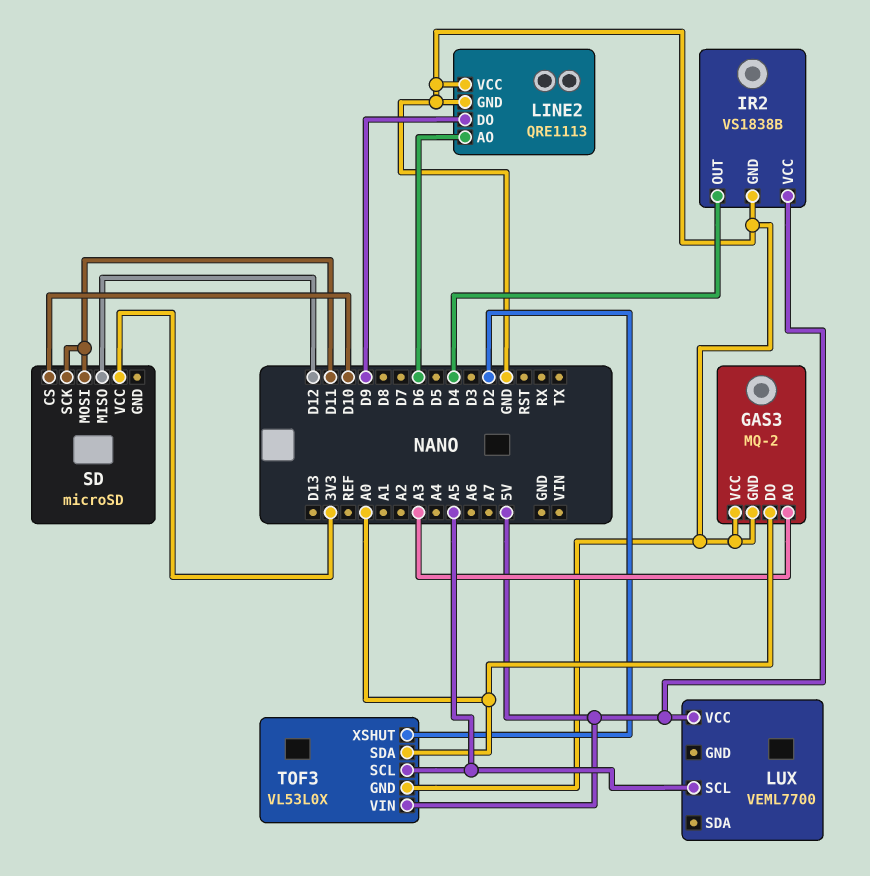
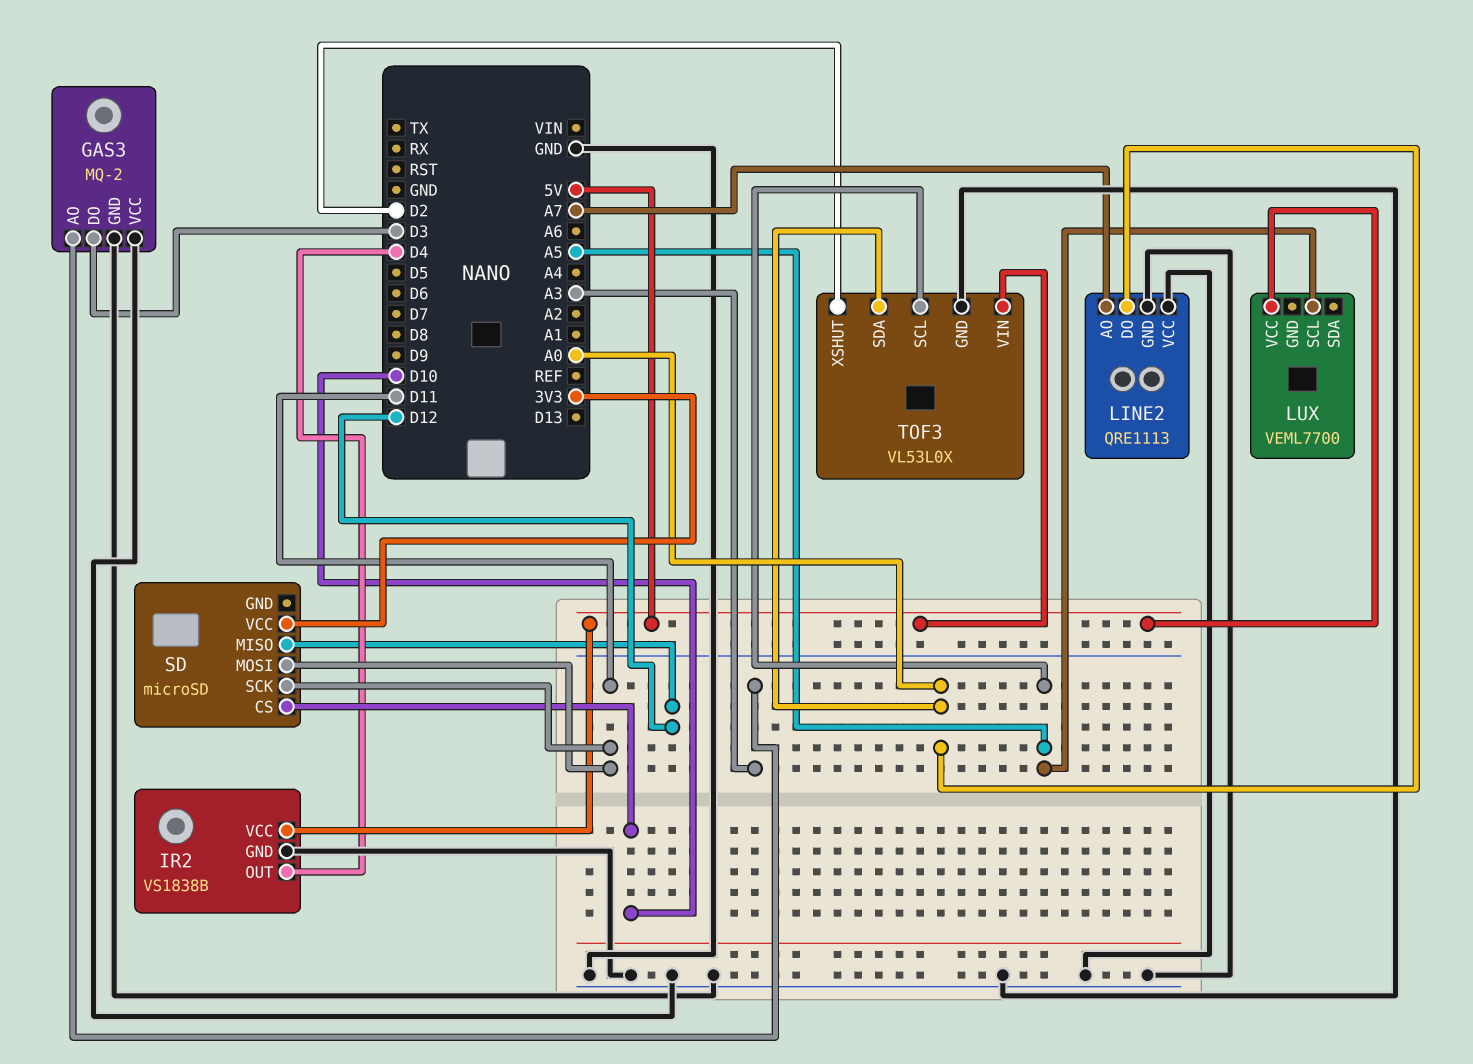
GAS3 pin DO: A0 -> D3
LINE2 pin AO: D6 -> A7
LINE2 pin DO: D9 -> A0

